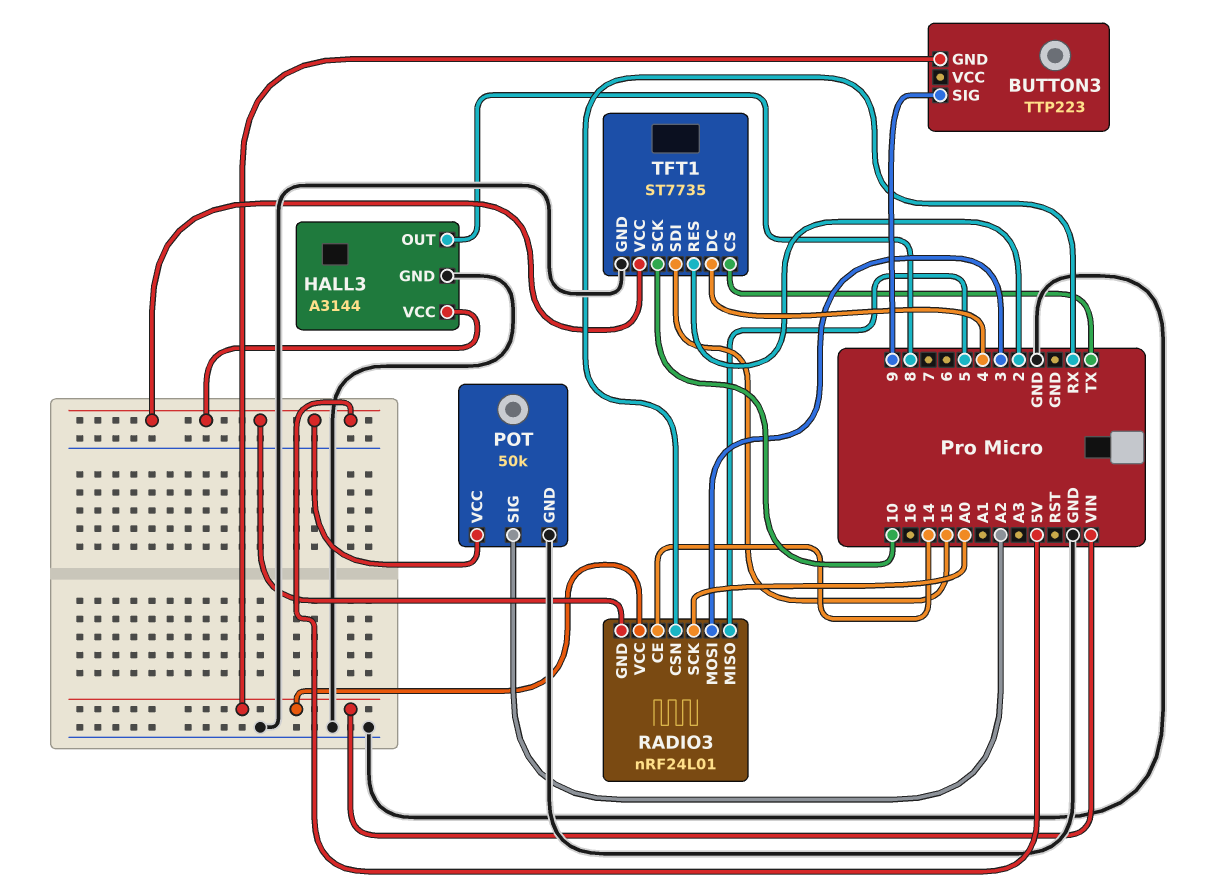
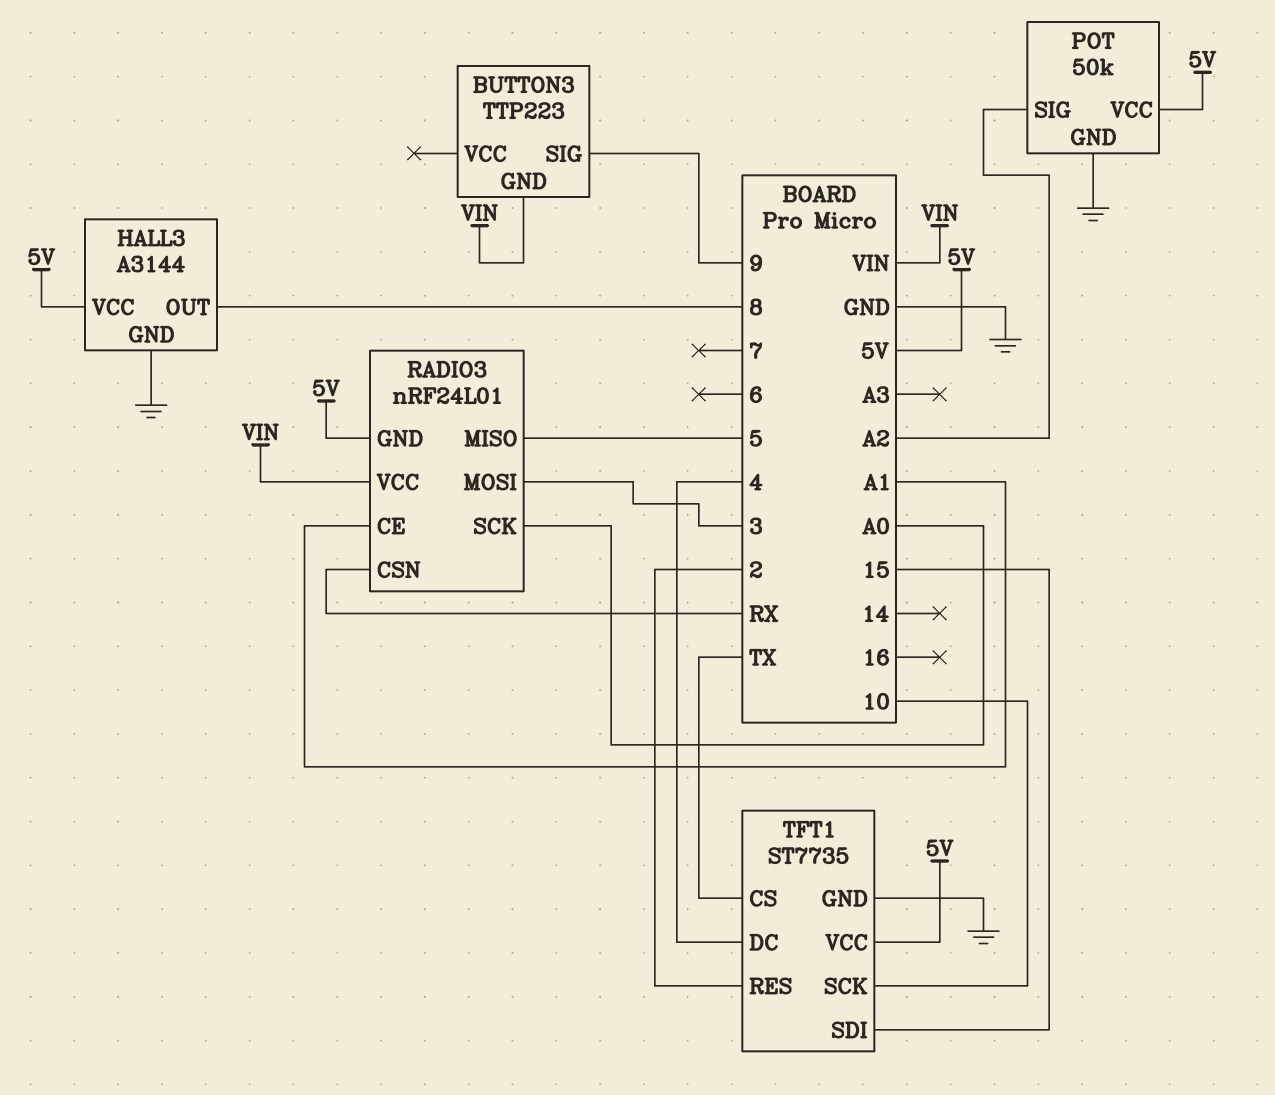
RADIO3 pin CE: 14 -> A1

